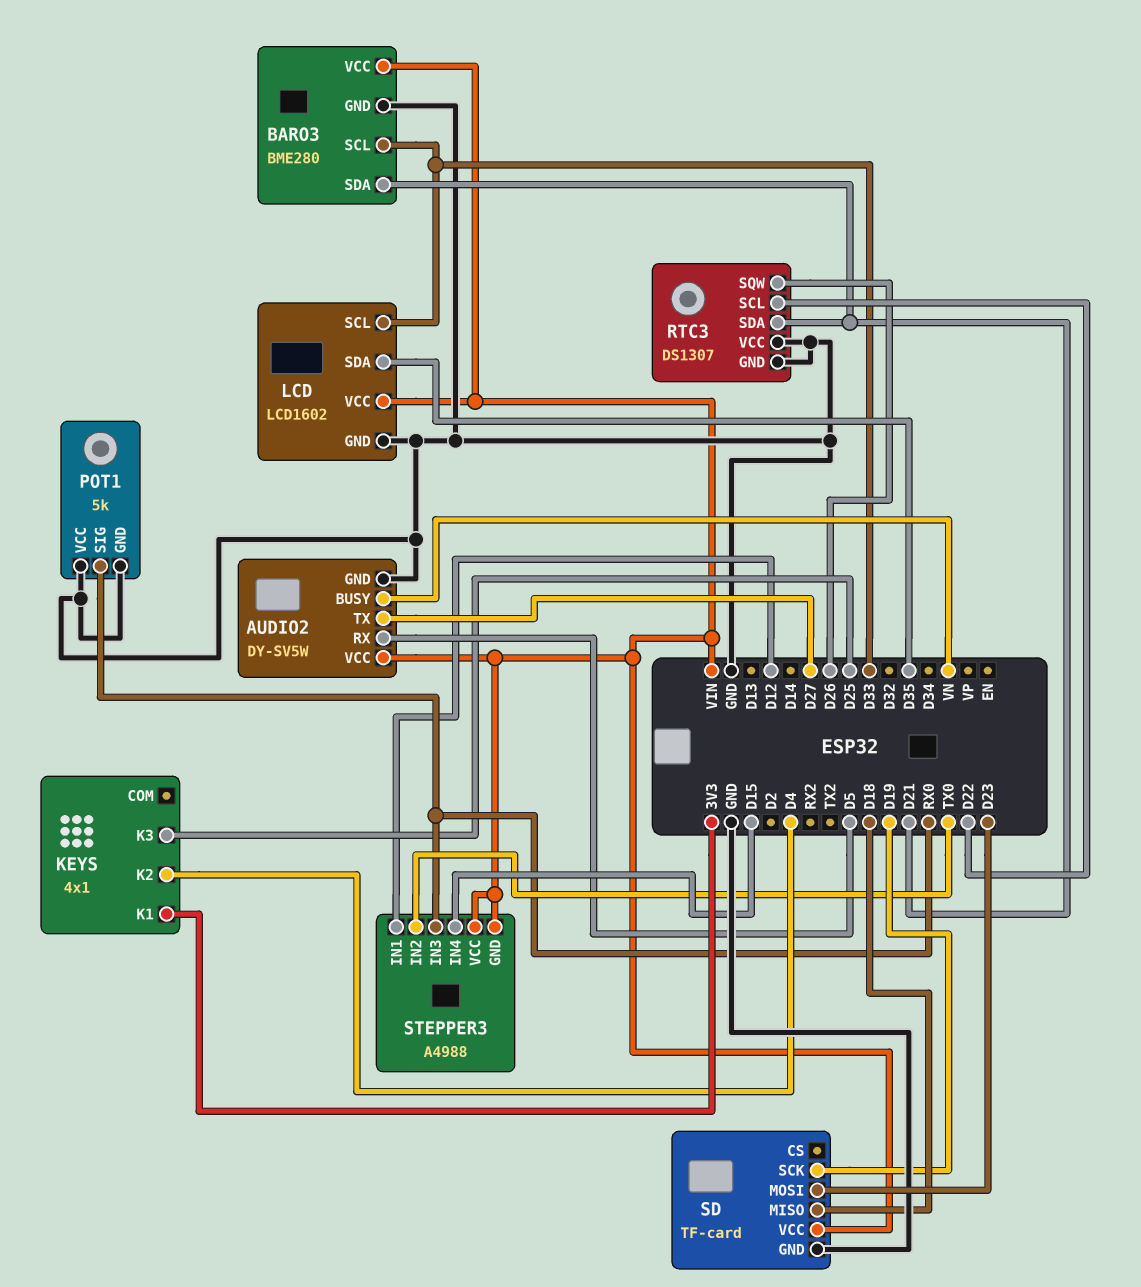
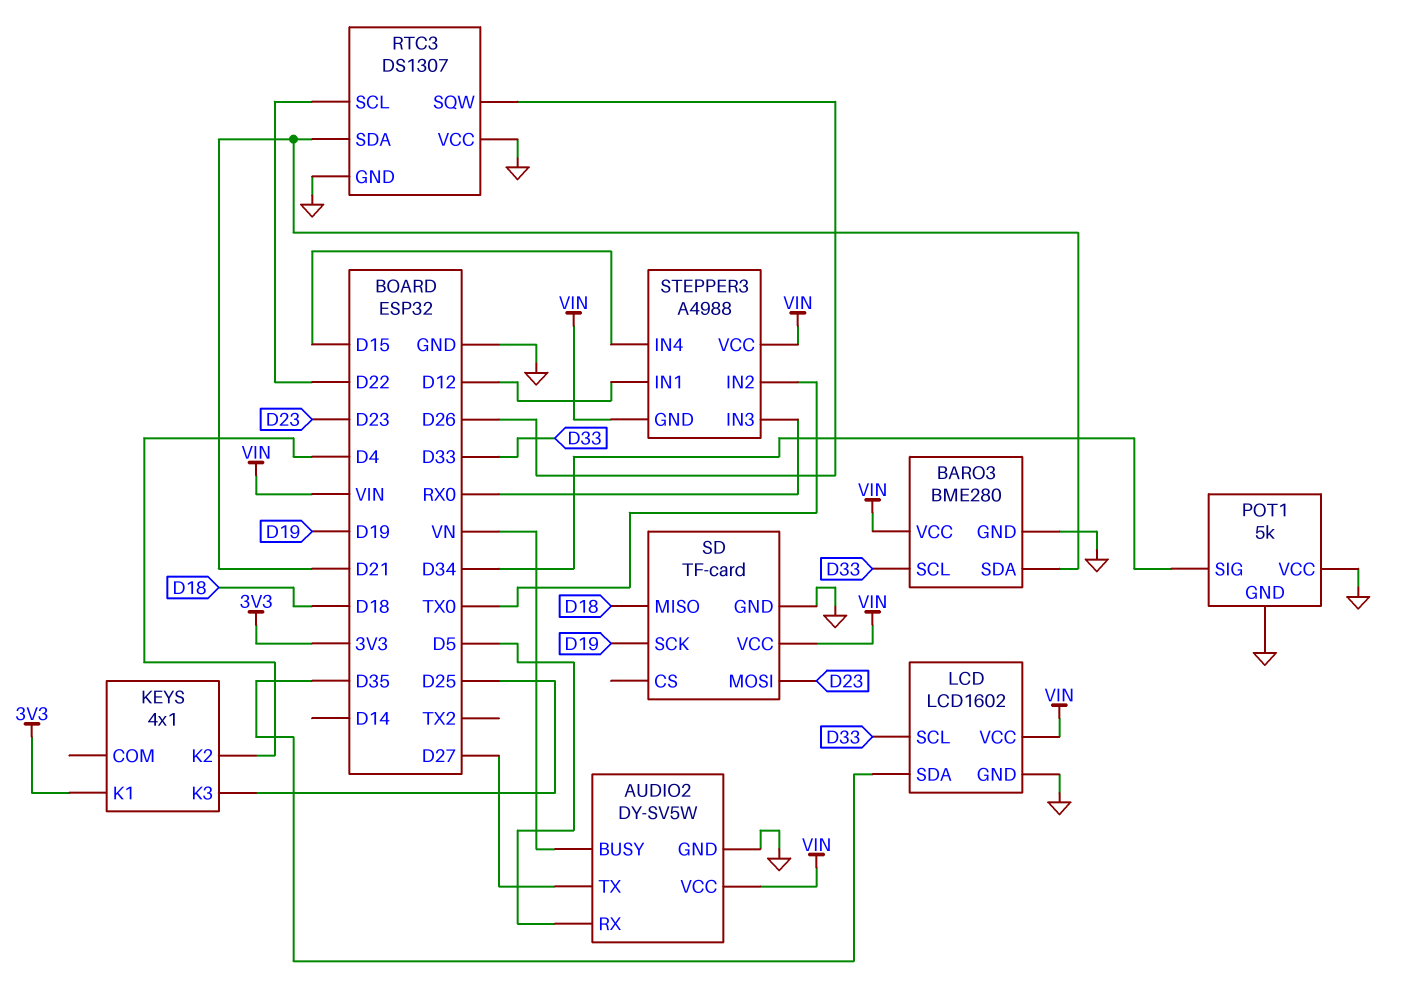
POT1 pin SIG: RX0 -> D34

